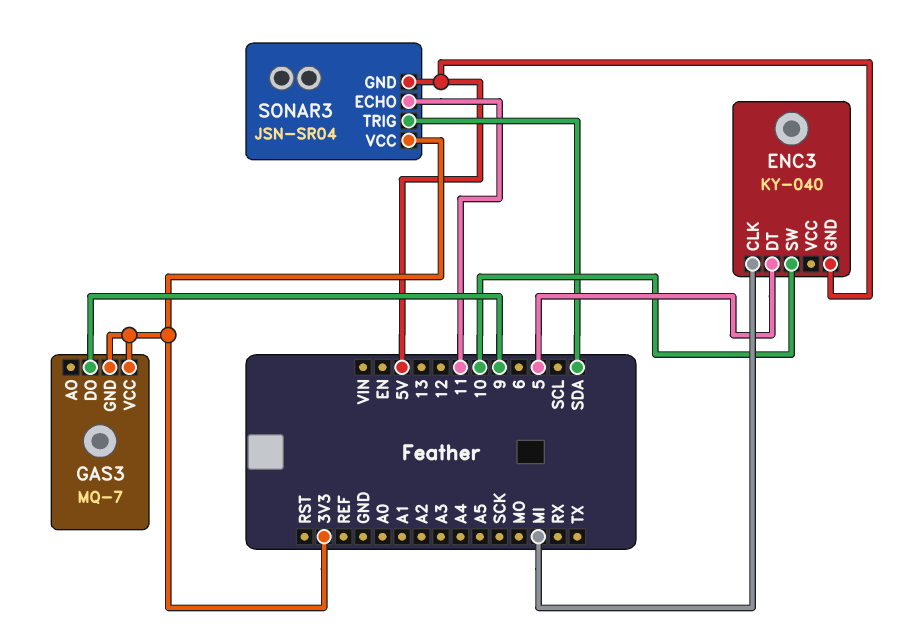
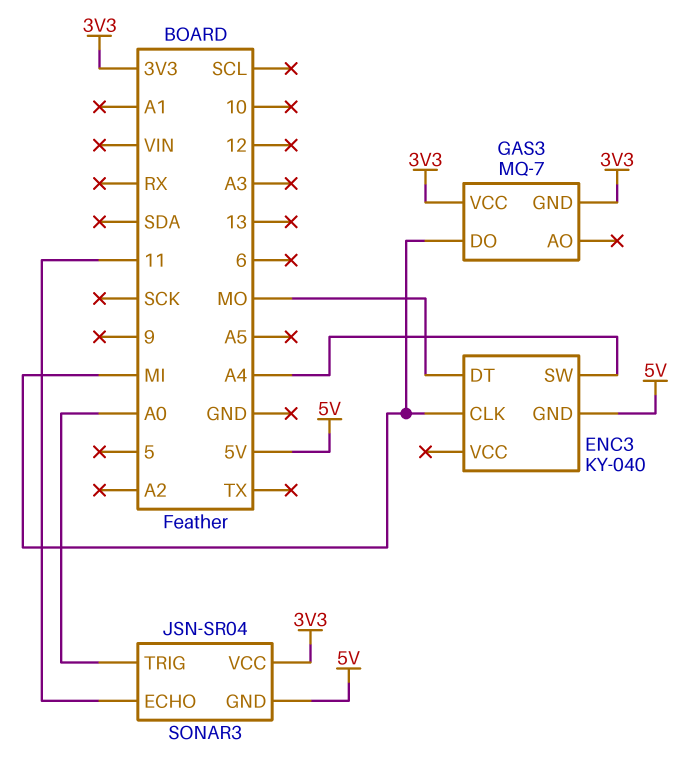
ENC3 pin DT: 5 -> MO
ENC3 pin SW: 10 -> A4
GAS3 pin DO: 9 -> MI
SONAR3 pin TRIG: SDA -> A0

